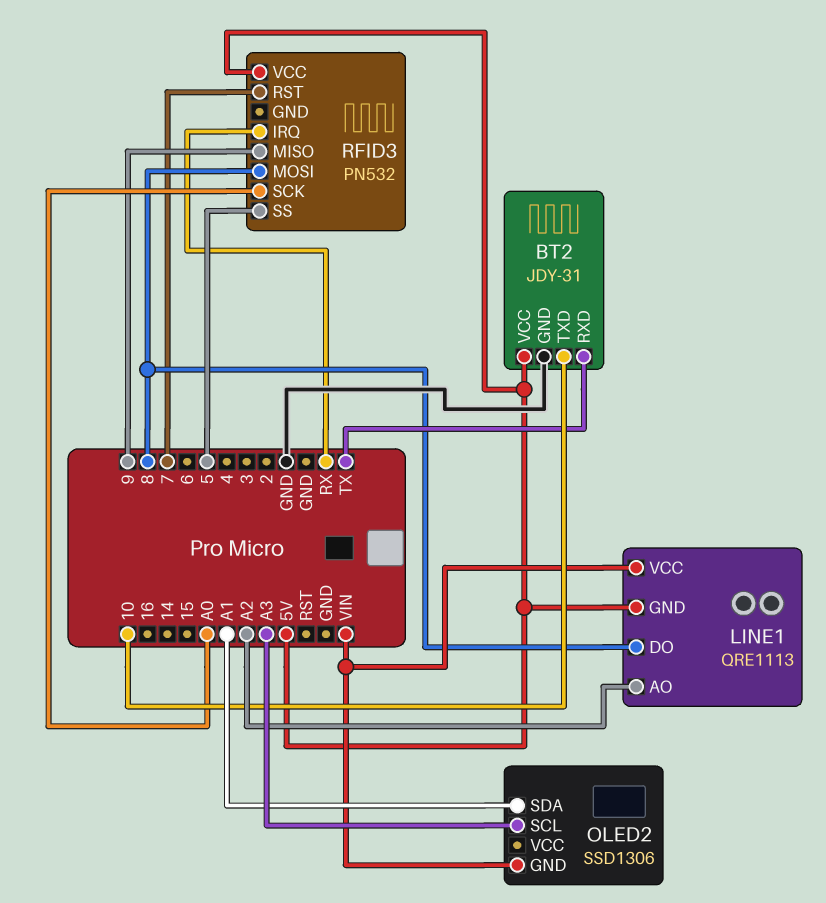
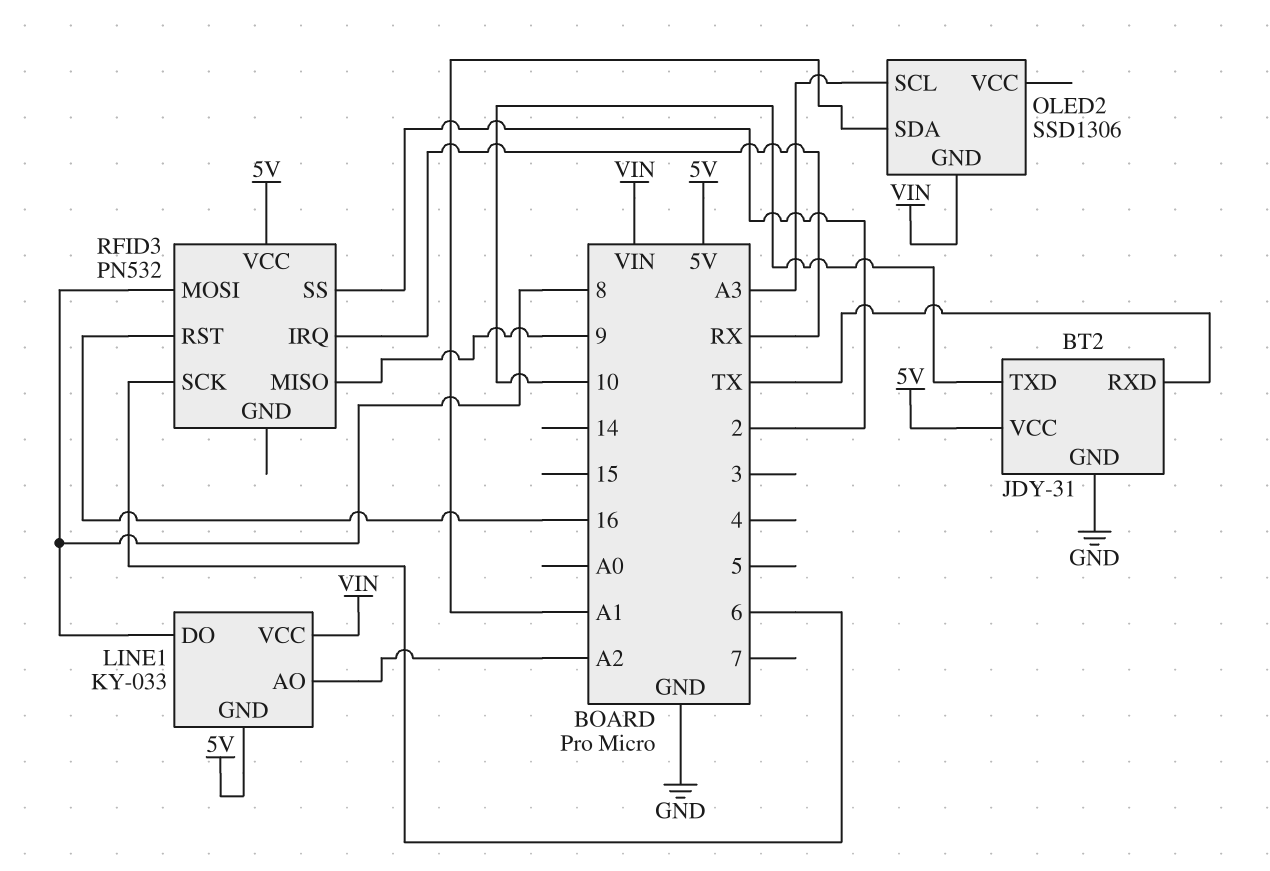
LINE1: QRE1113 -> KY-033
RFID3 pin RST: 7 -> 16
RFID3 pin SCK: A0 -> 6
RFID3 pin SS: 5 -> 2

